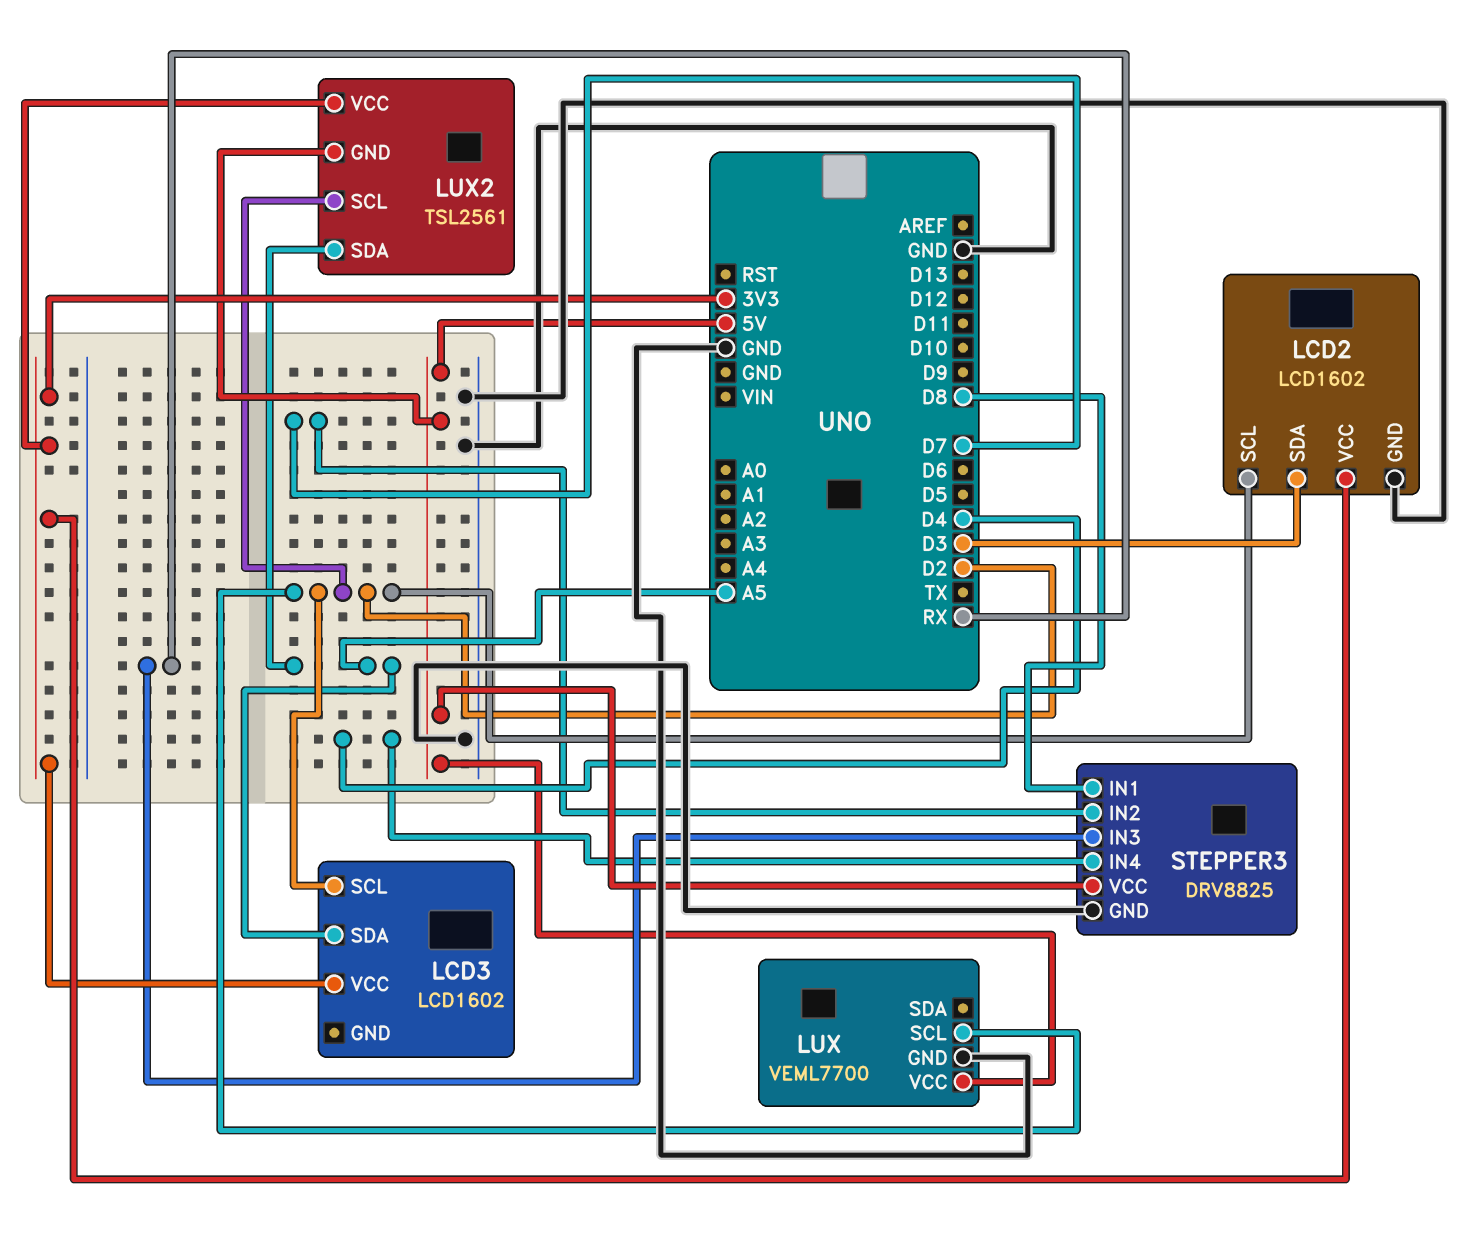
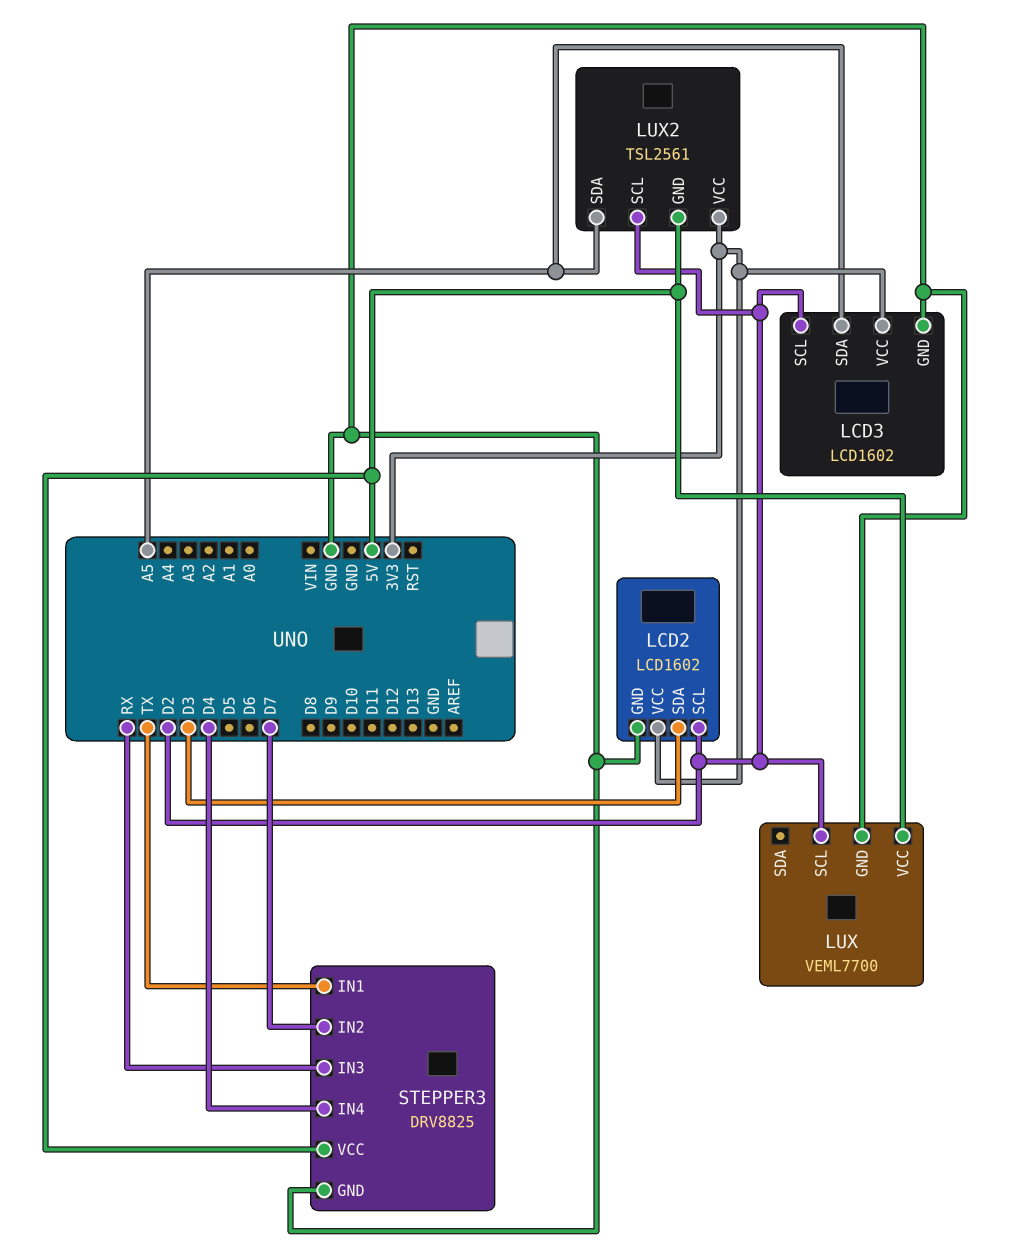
LCD3 pin GND: none -> GND
STEPPER3 pin IN1: D8 -> TX

